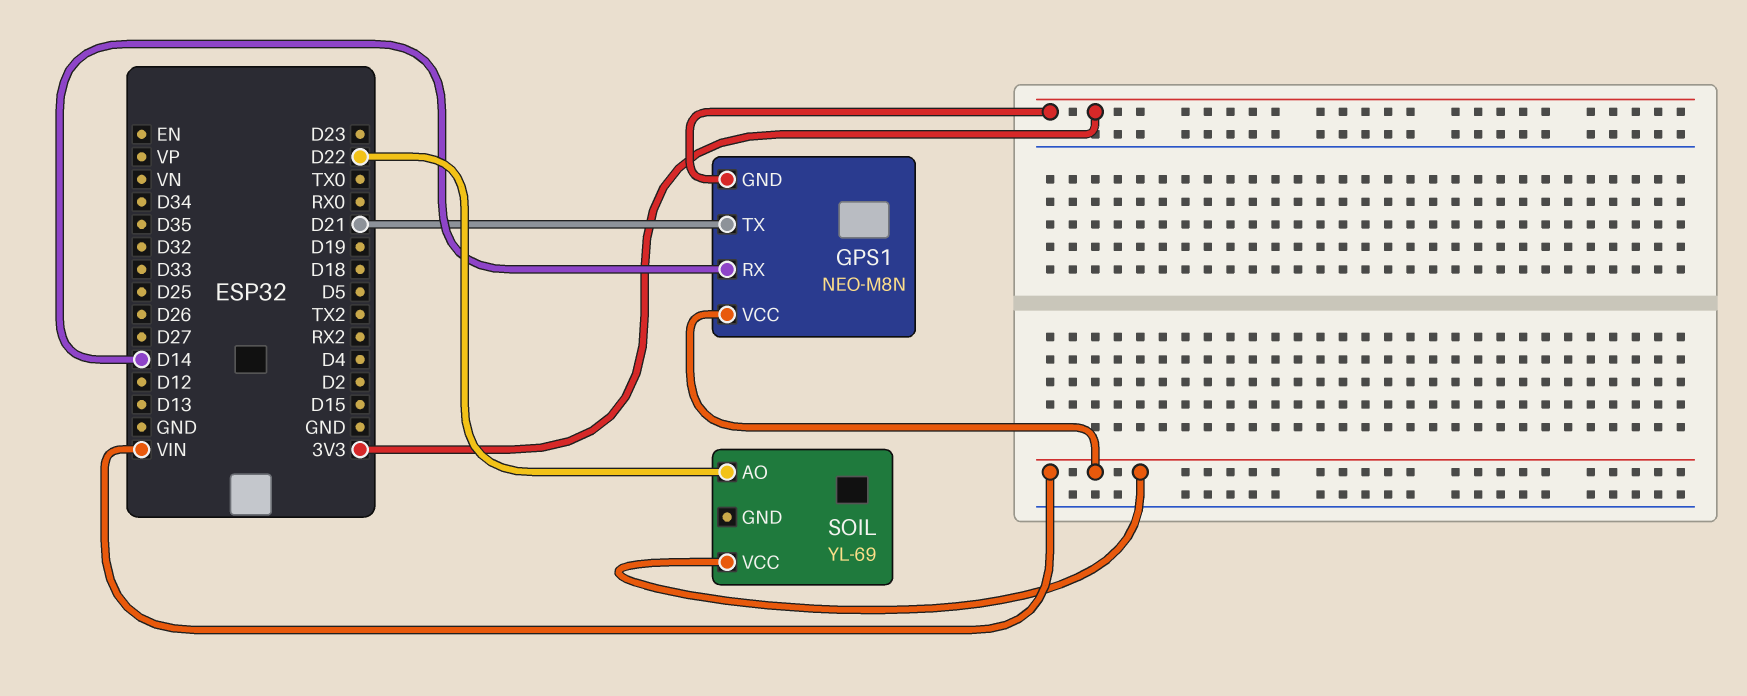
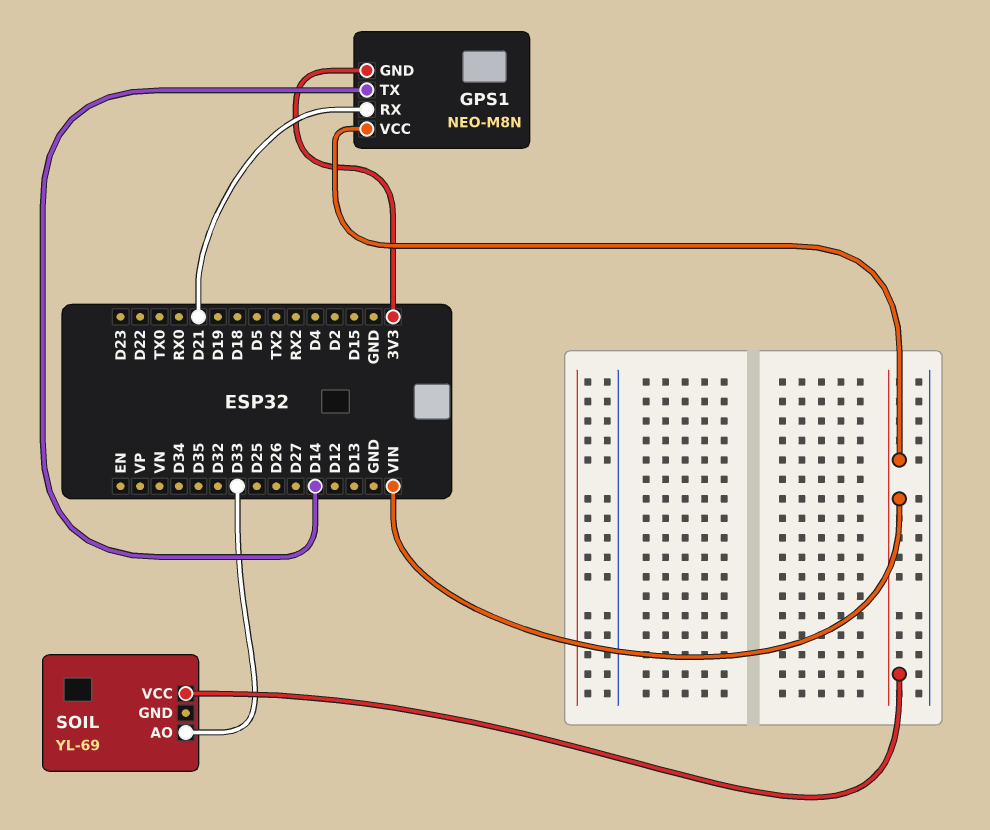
GPS1 pin RX: D14 -> D21
GPS1 pin TX: D21 -> D14
SOIL pin AO: D22 -> D33

